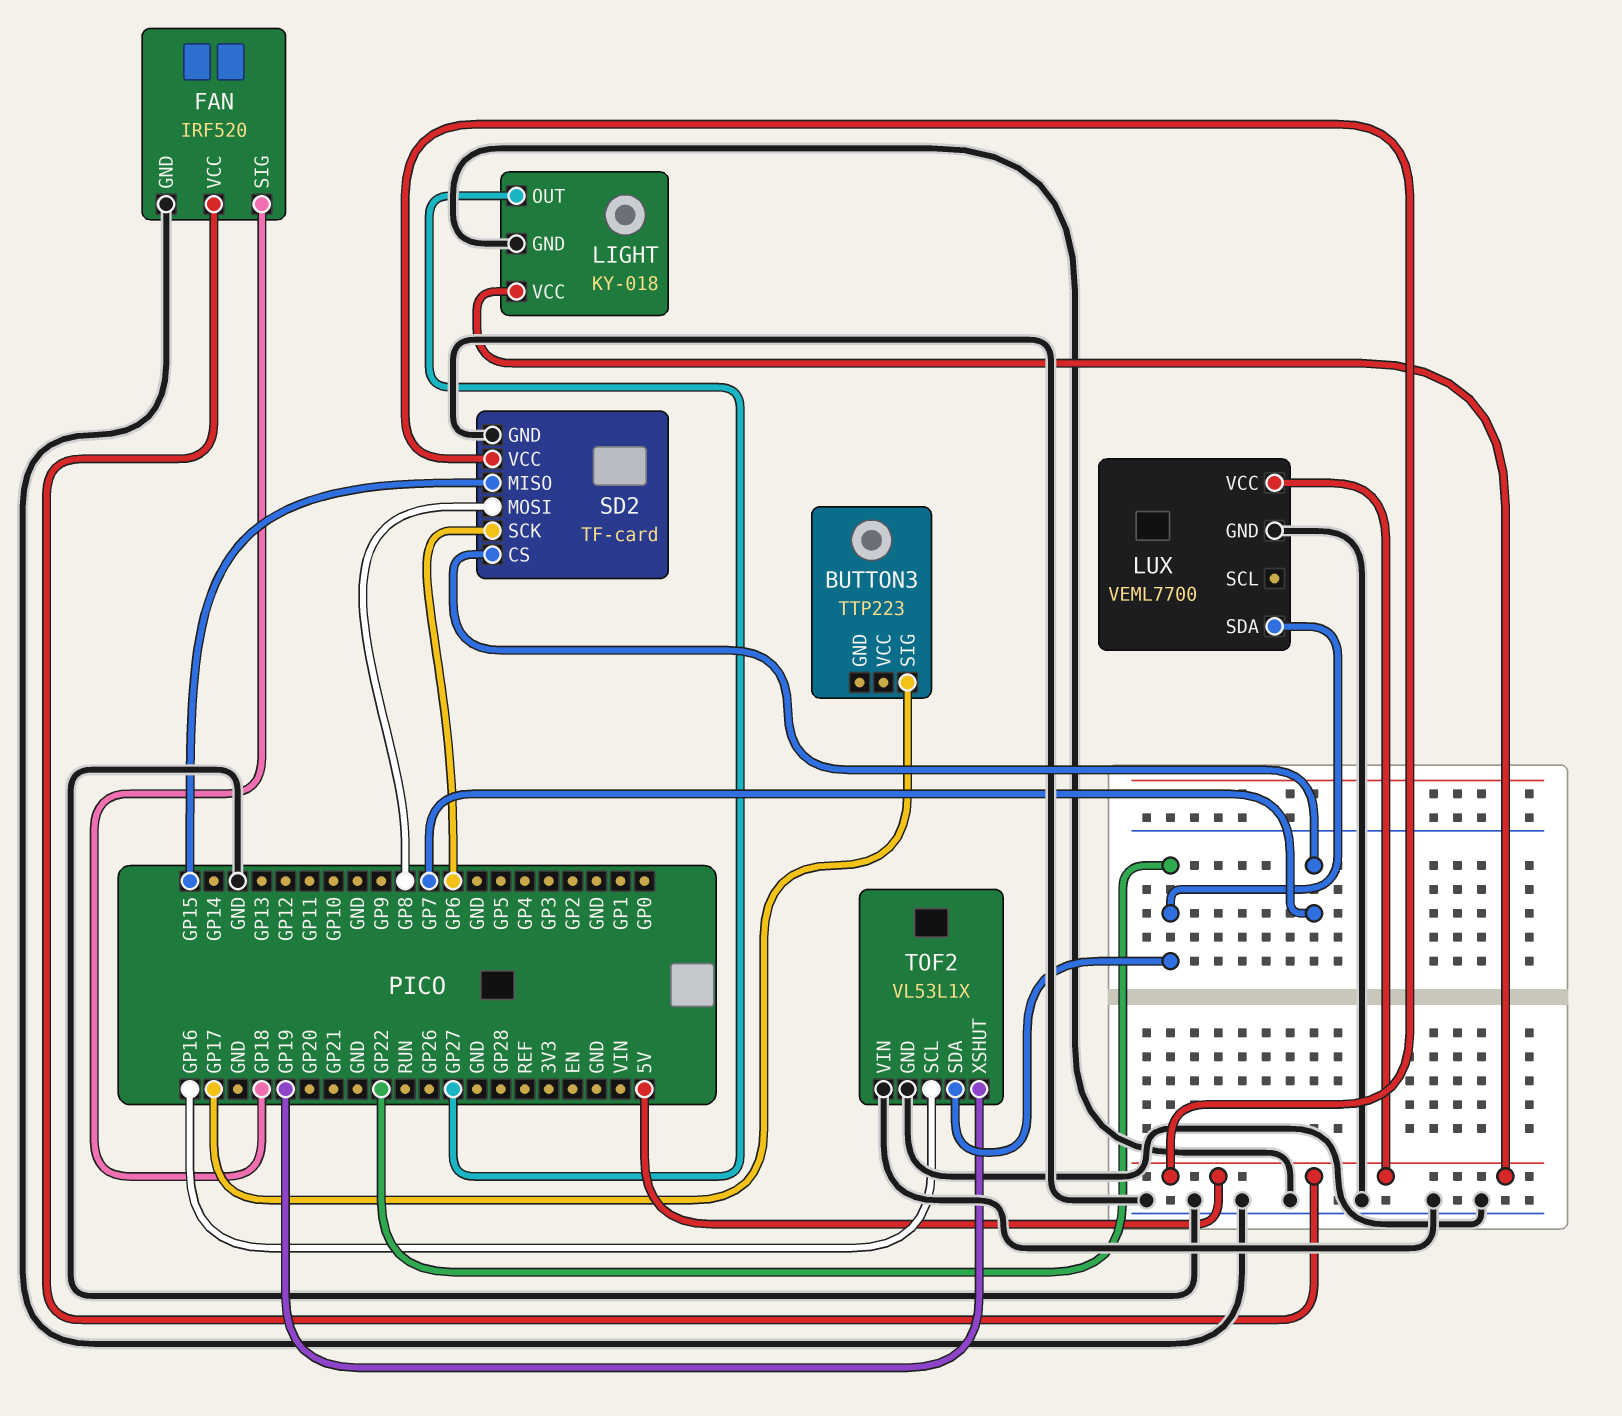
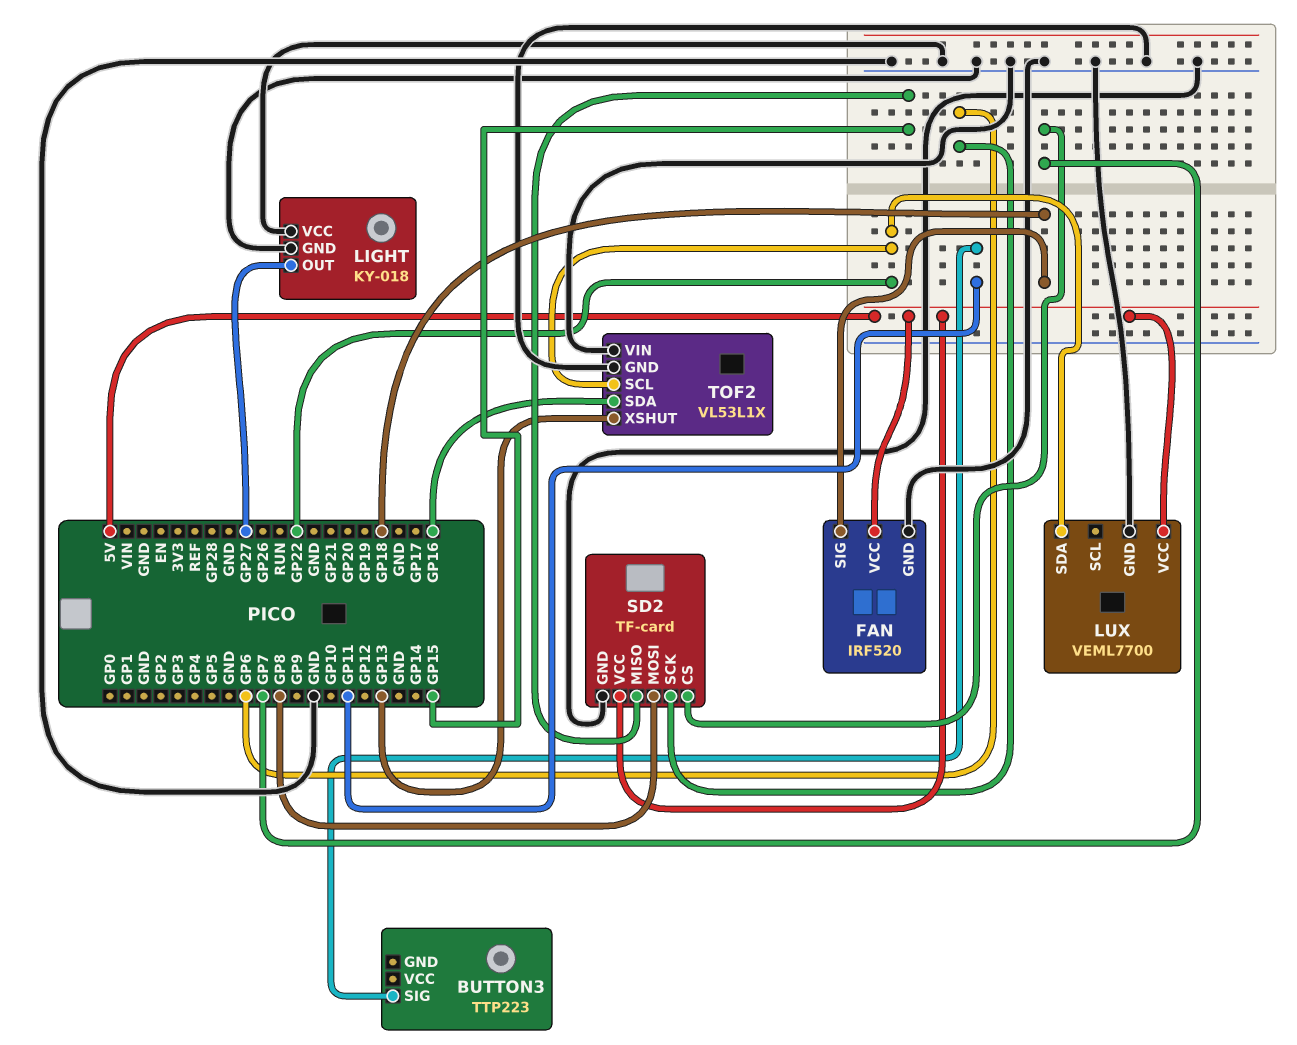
BUTTON3 pin SIG: GP17 -> GP11
LIGHT pin VCC: 5V -> GND
TOF2 pin SCL: GP16 -> GP22
TOF2 pin SDA: GP22 -> GP16
TOF2 pin XSHUT: GP19 -> GP13

